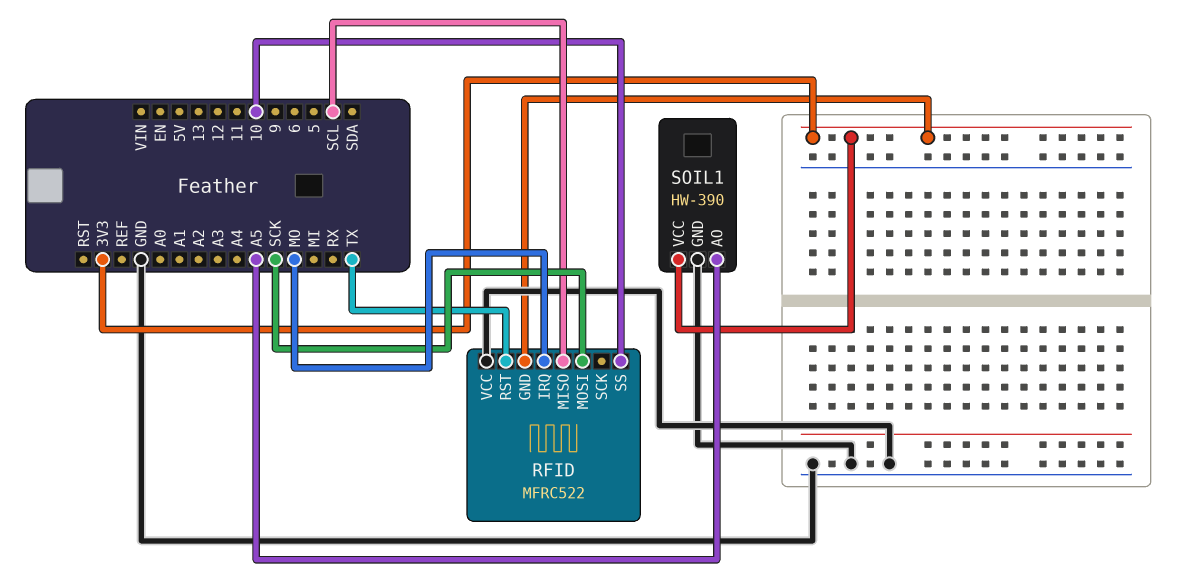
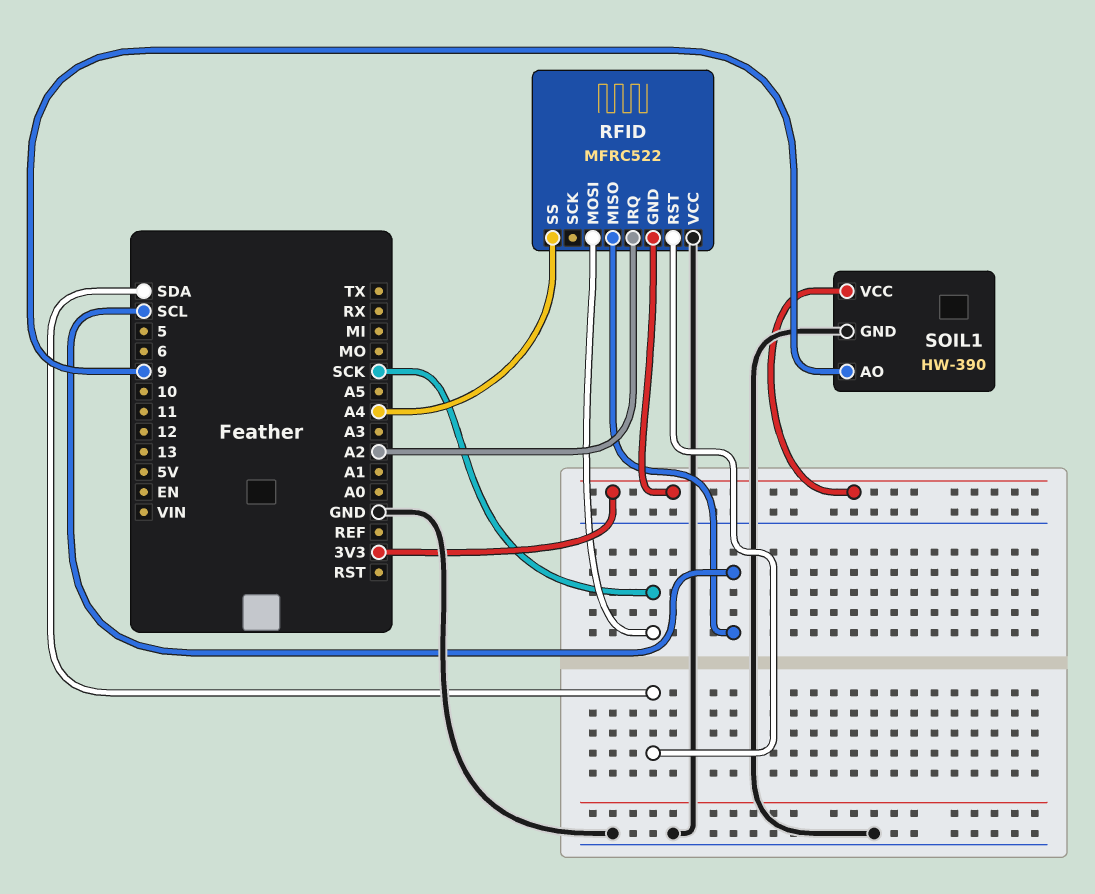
RFID pin IRQ: MO -> A2
RFID pin RST: TX -> SDA
RFID pin SS: 10 -> A4
SOIL1 pin AO: A5 -> 9

